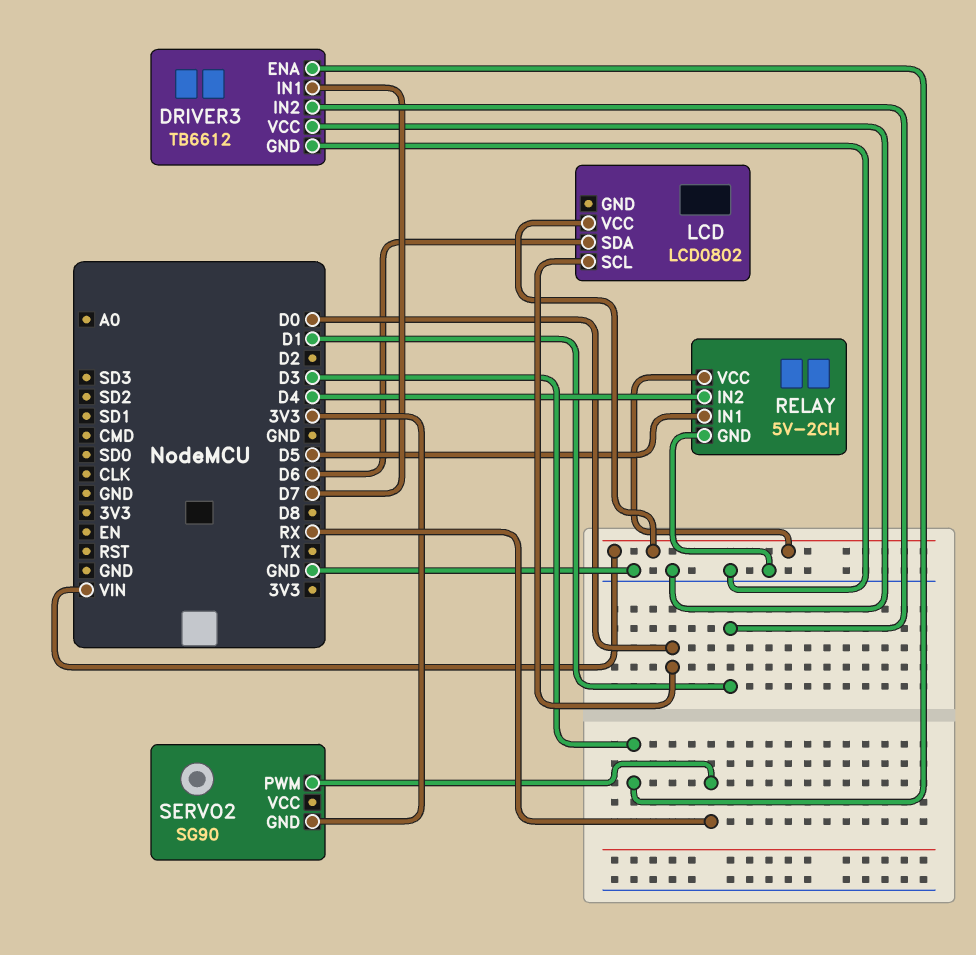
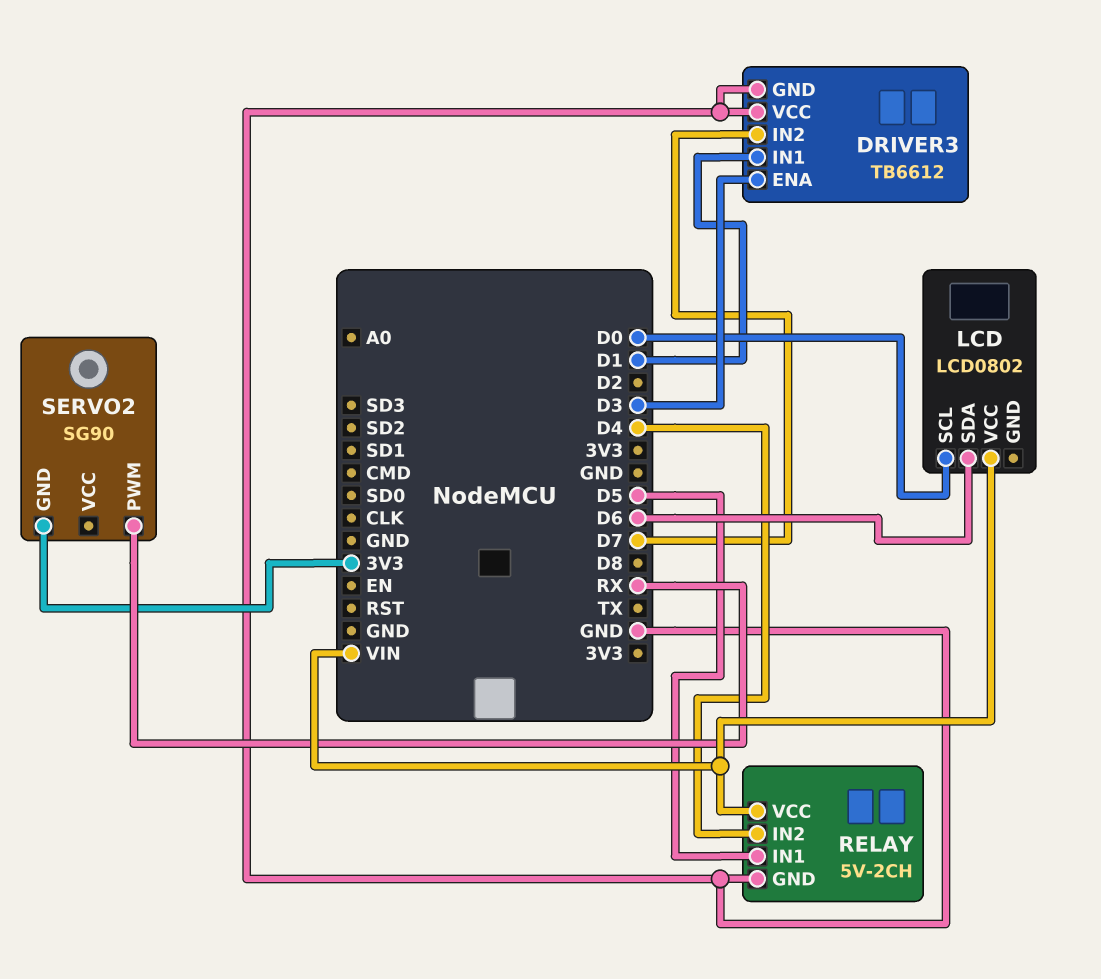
DRIVER3 pin IN1: D7 -> D1
DRIVER3 pin IN2: D1 -> D7

